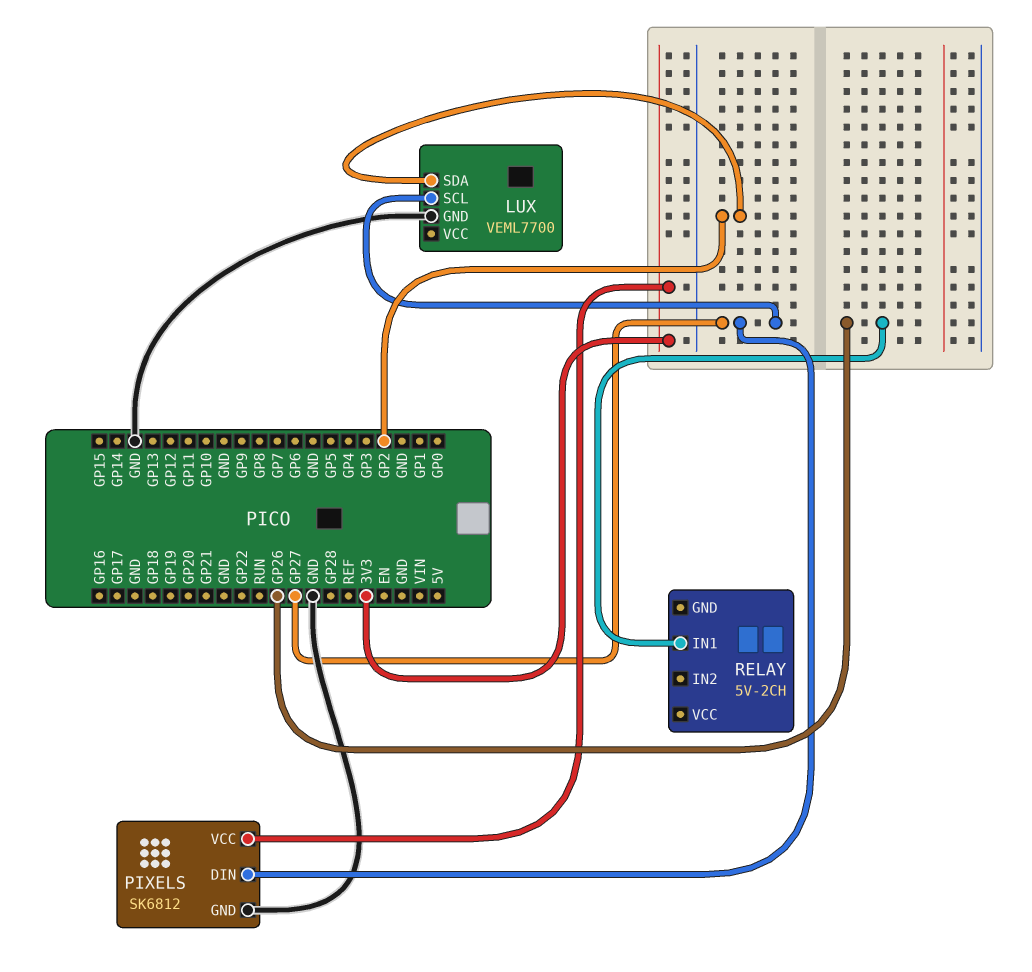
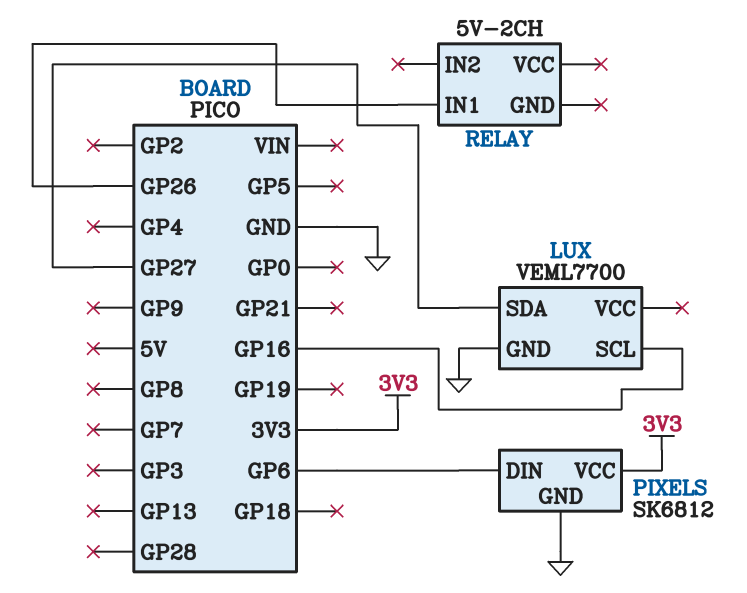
LUX pin SCL: GP27 -> GP16
LUX pin SDA: GP2 -> GP27
PIXELS pin DIN: GP27 -> GP6

